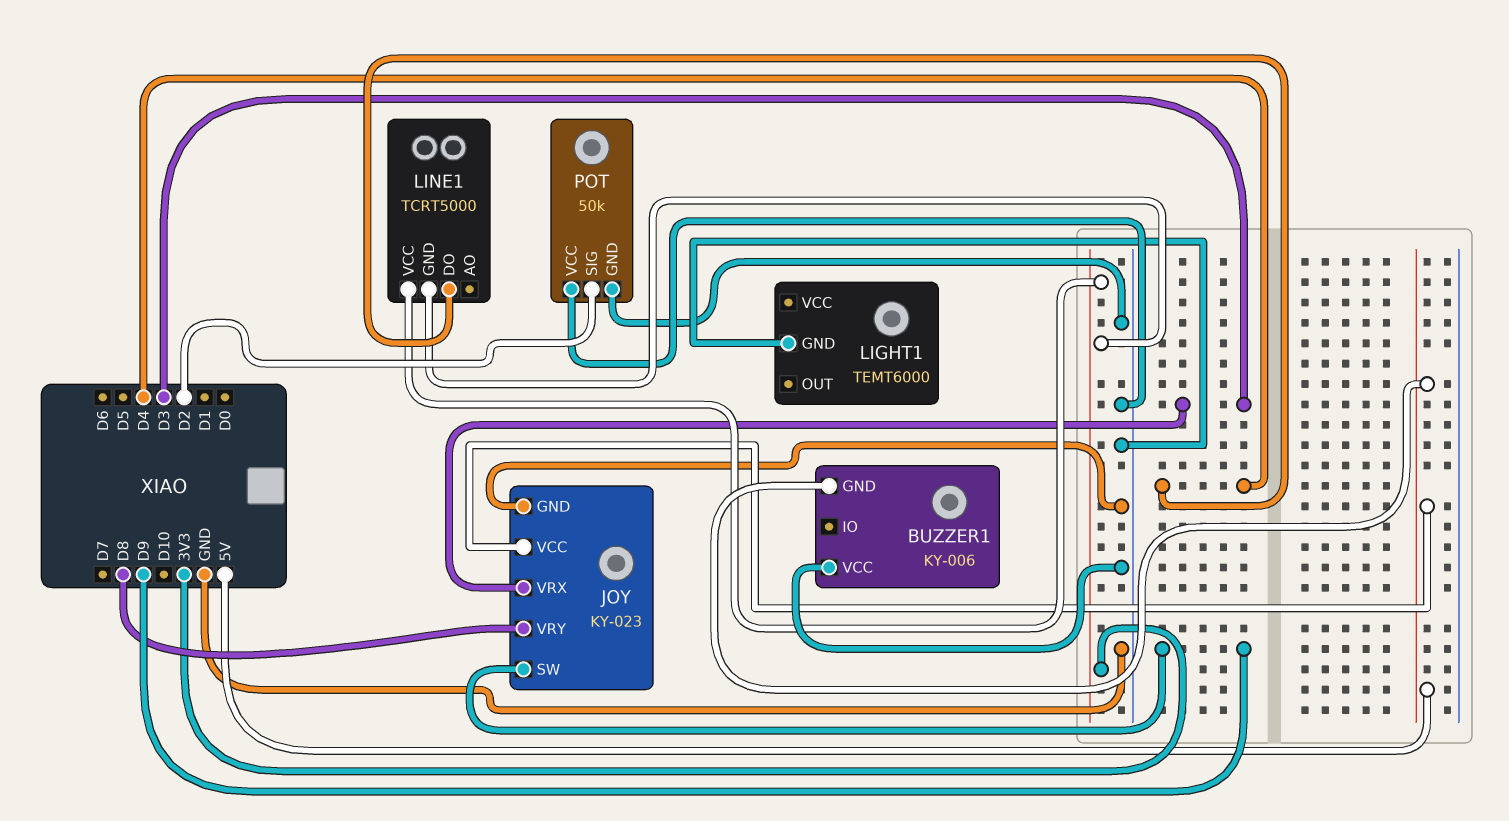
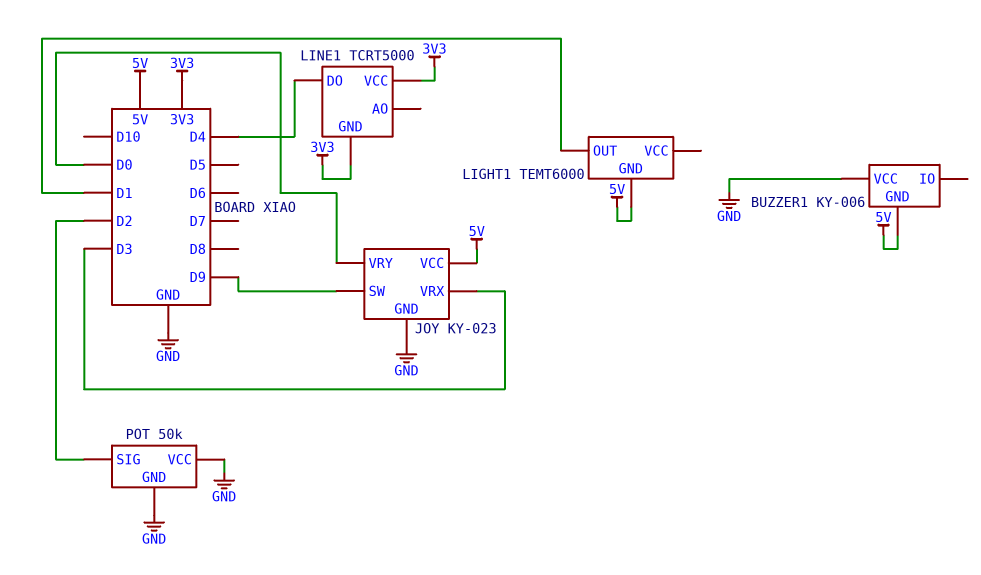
JOY pin VRY: D8 -> D0
LIGHT1 pin GND: GND -> 5V
LIGHT1 pin OUT: none -> D1

